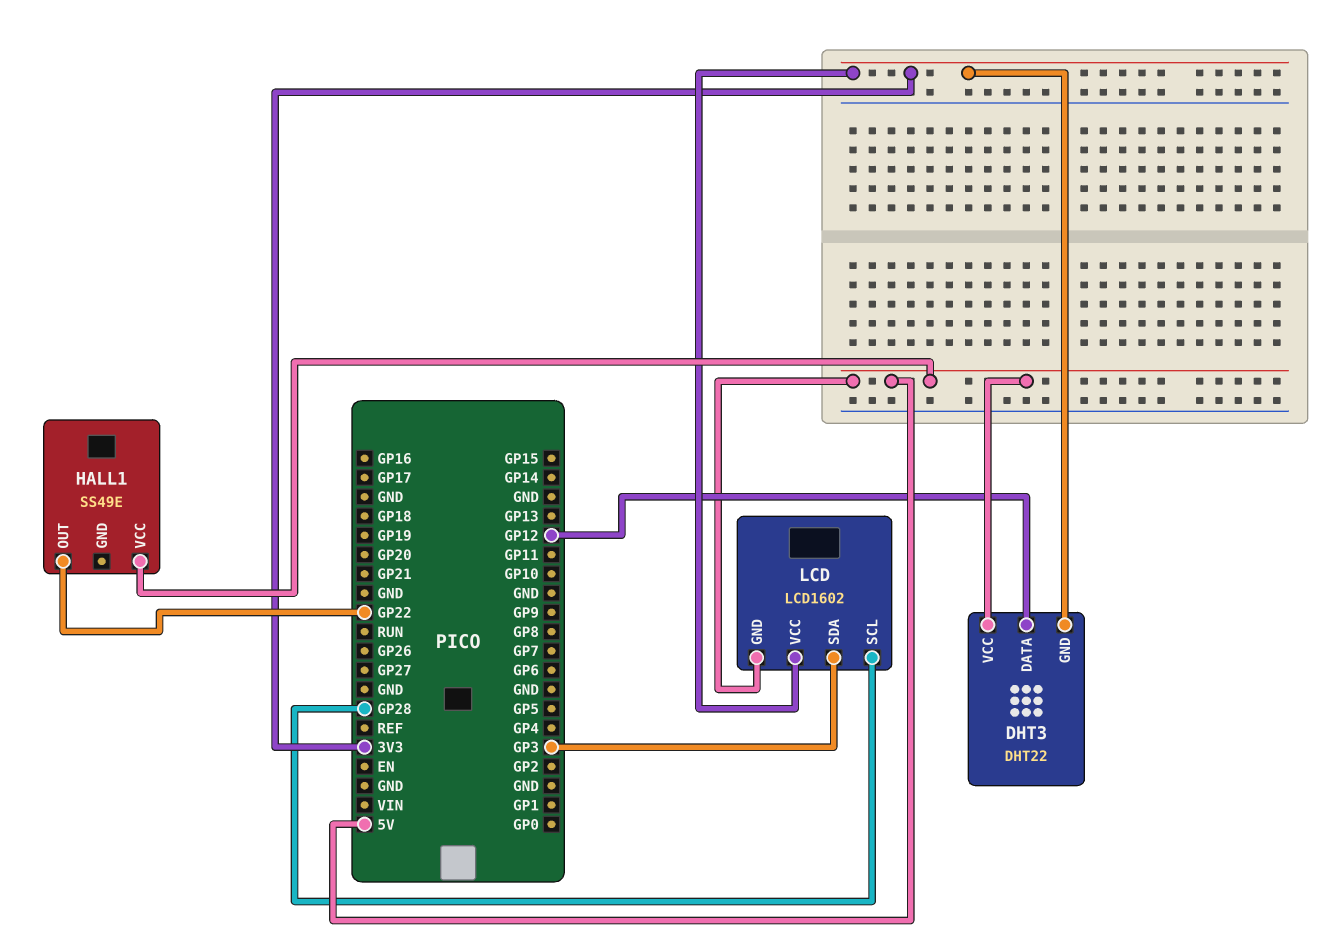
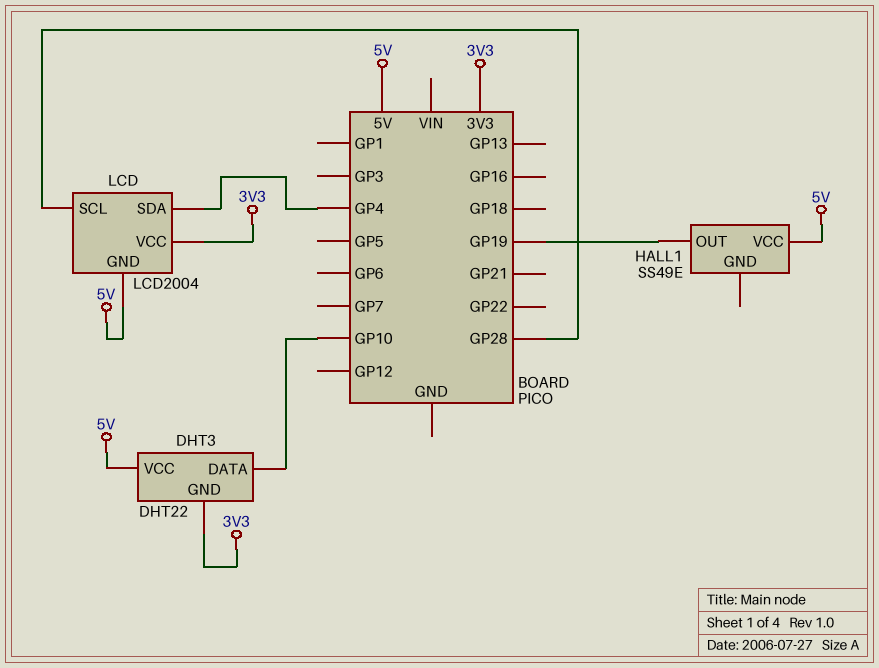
DHT3 pin DATA: GP12 -> GP10
HALL1 pin OUT: GP22 -> GP19
LCD: LCD1602 -> LCD2004
LCD pin SDA: GP3 -> GP4

